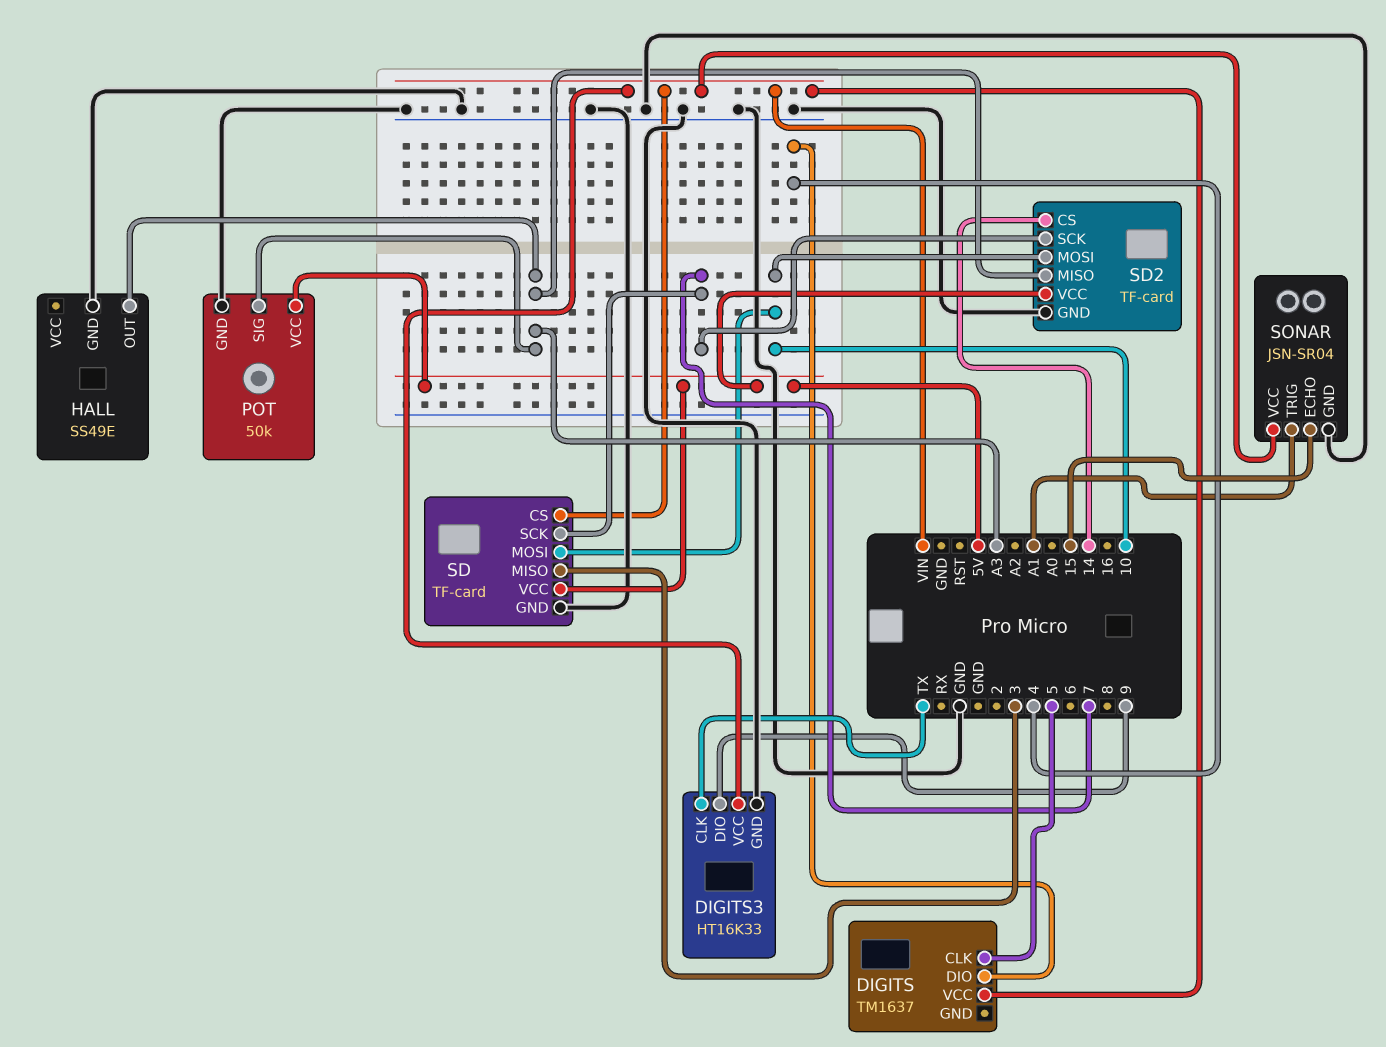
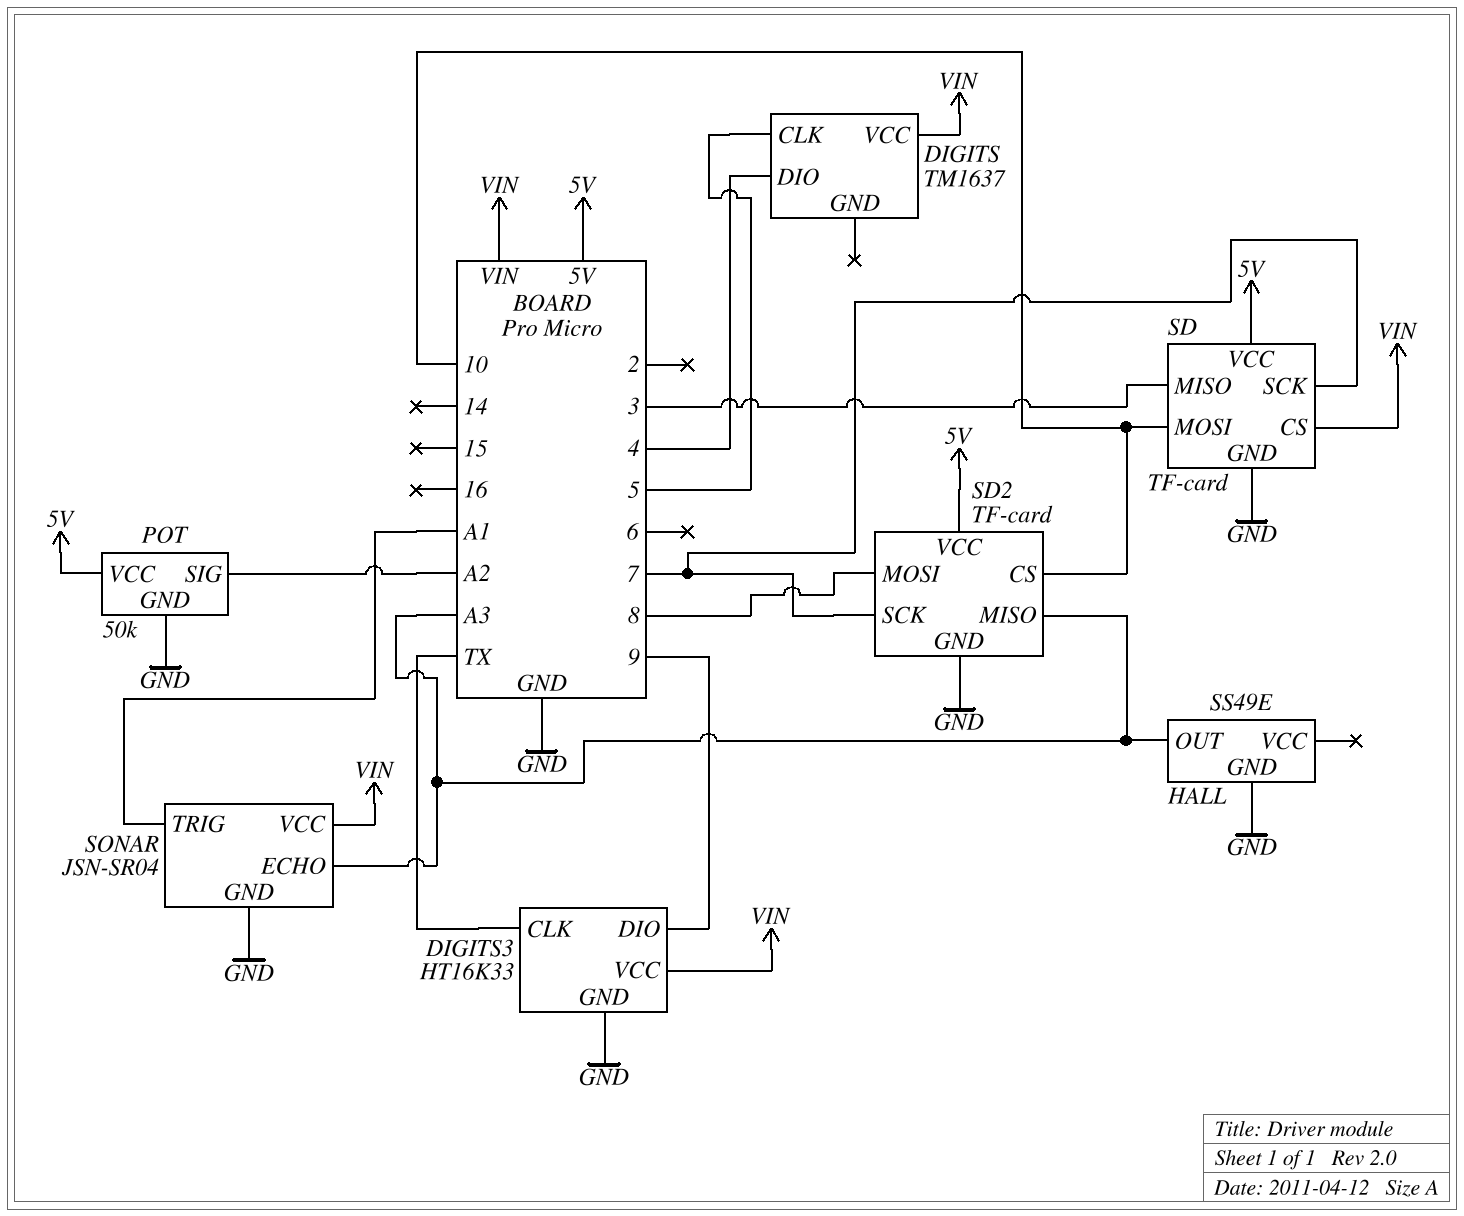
POT pin SIG: A3 -> A2
SD2 pin CS: 14 -> 10
SD2 pin MOSI: 10 -> 8
SONAR pin ECHO: 15 -> A3

